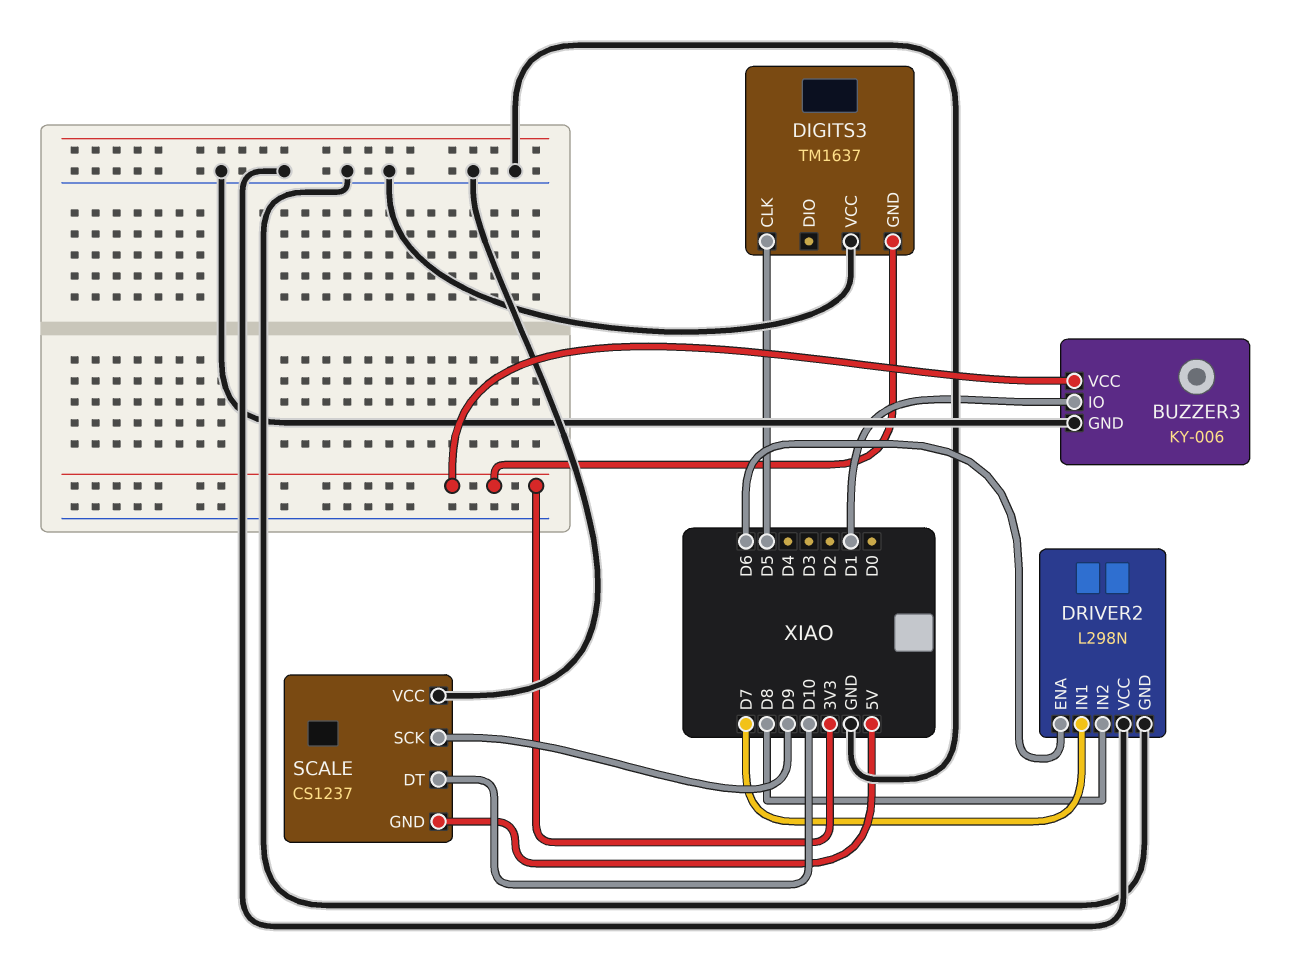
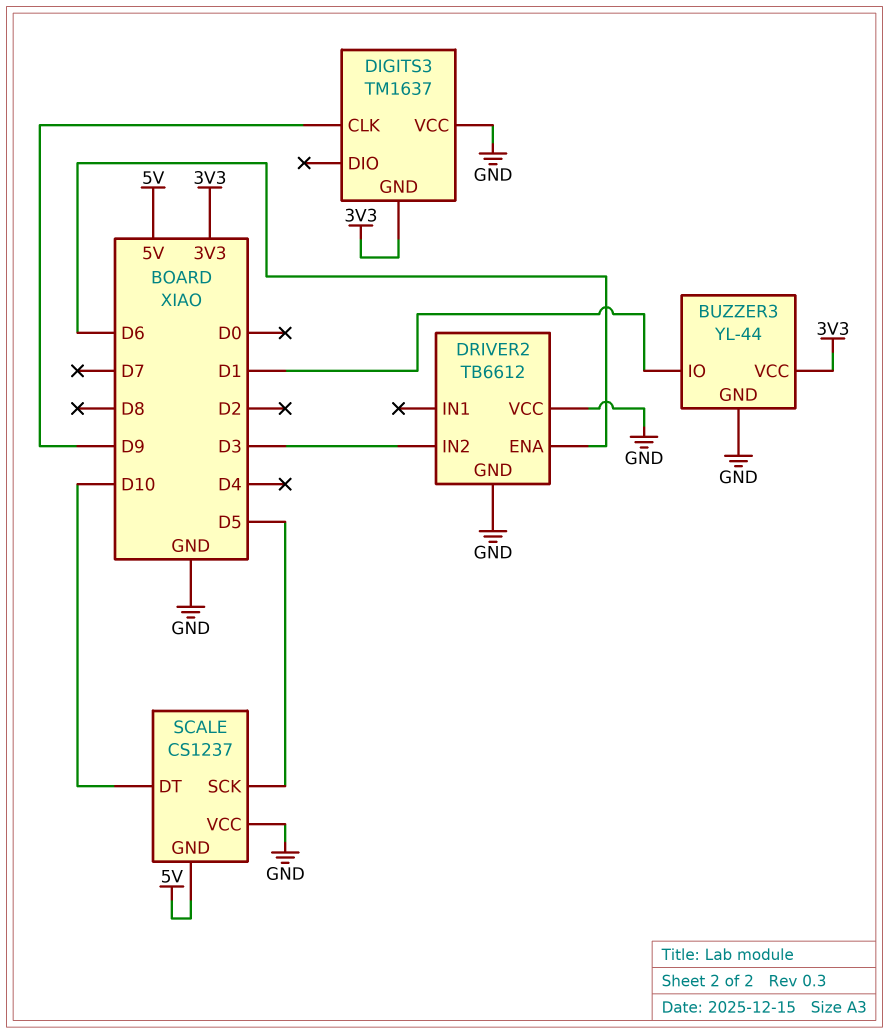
BUZZER3: KY-006 -> YL-44
DIGITS3 pin CLK: D5 -> D9
DRIVER2: L298N -> TB6612
DRIVER2 pin IN1: D7 -> none
DRIVER2 pin IN2: D8 -> D3
SCALE pin SCK: D9 -> D5

